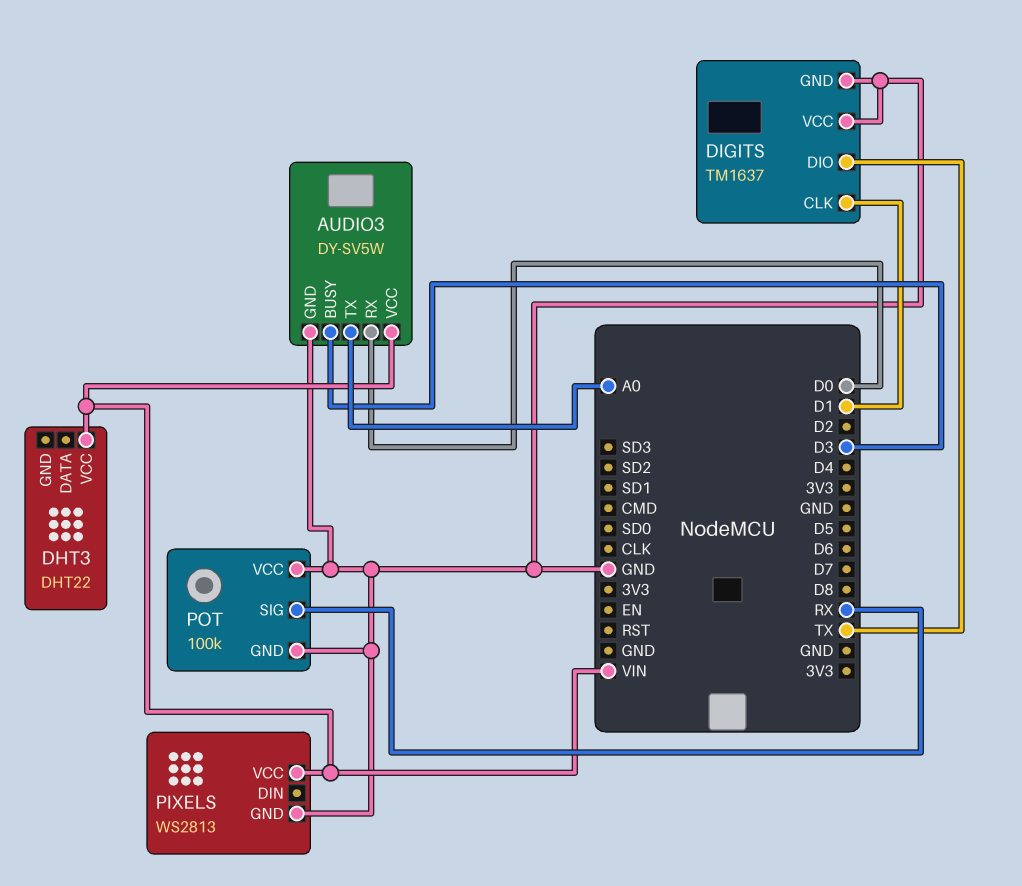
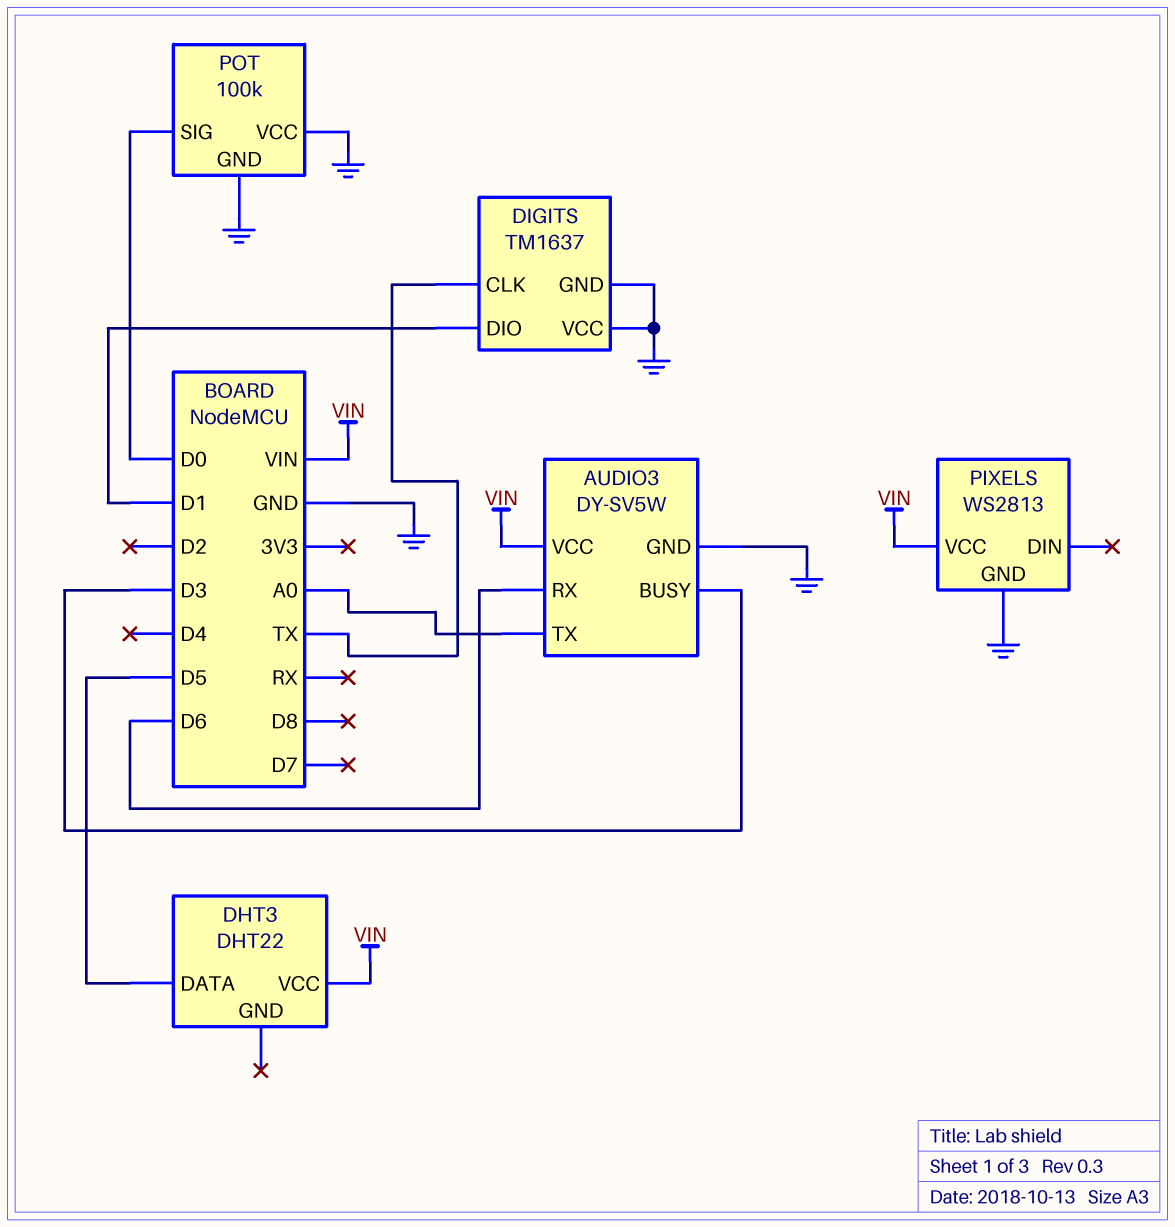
AUDIO3 pin RX: D0 -> D6
DHT3 pin DATA: none -> D5
DIGITS pin CLK: D1 -> TX
DIGITS pin DIO: TX -> D1
POT pin SIG: RX -> D0

